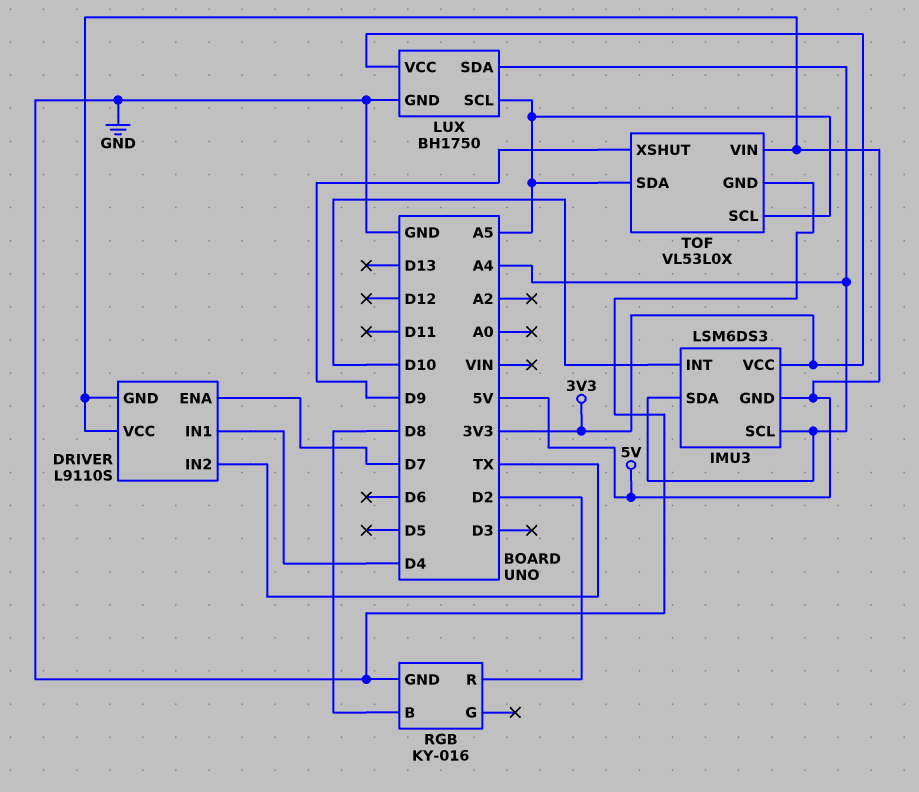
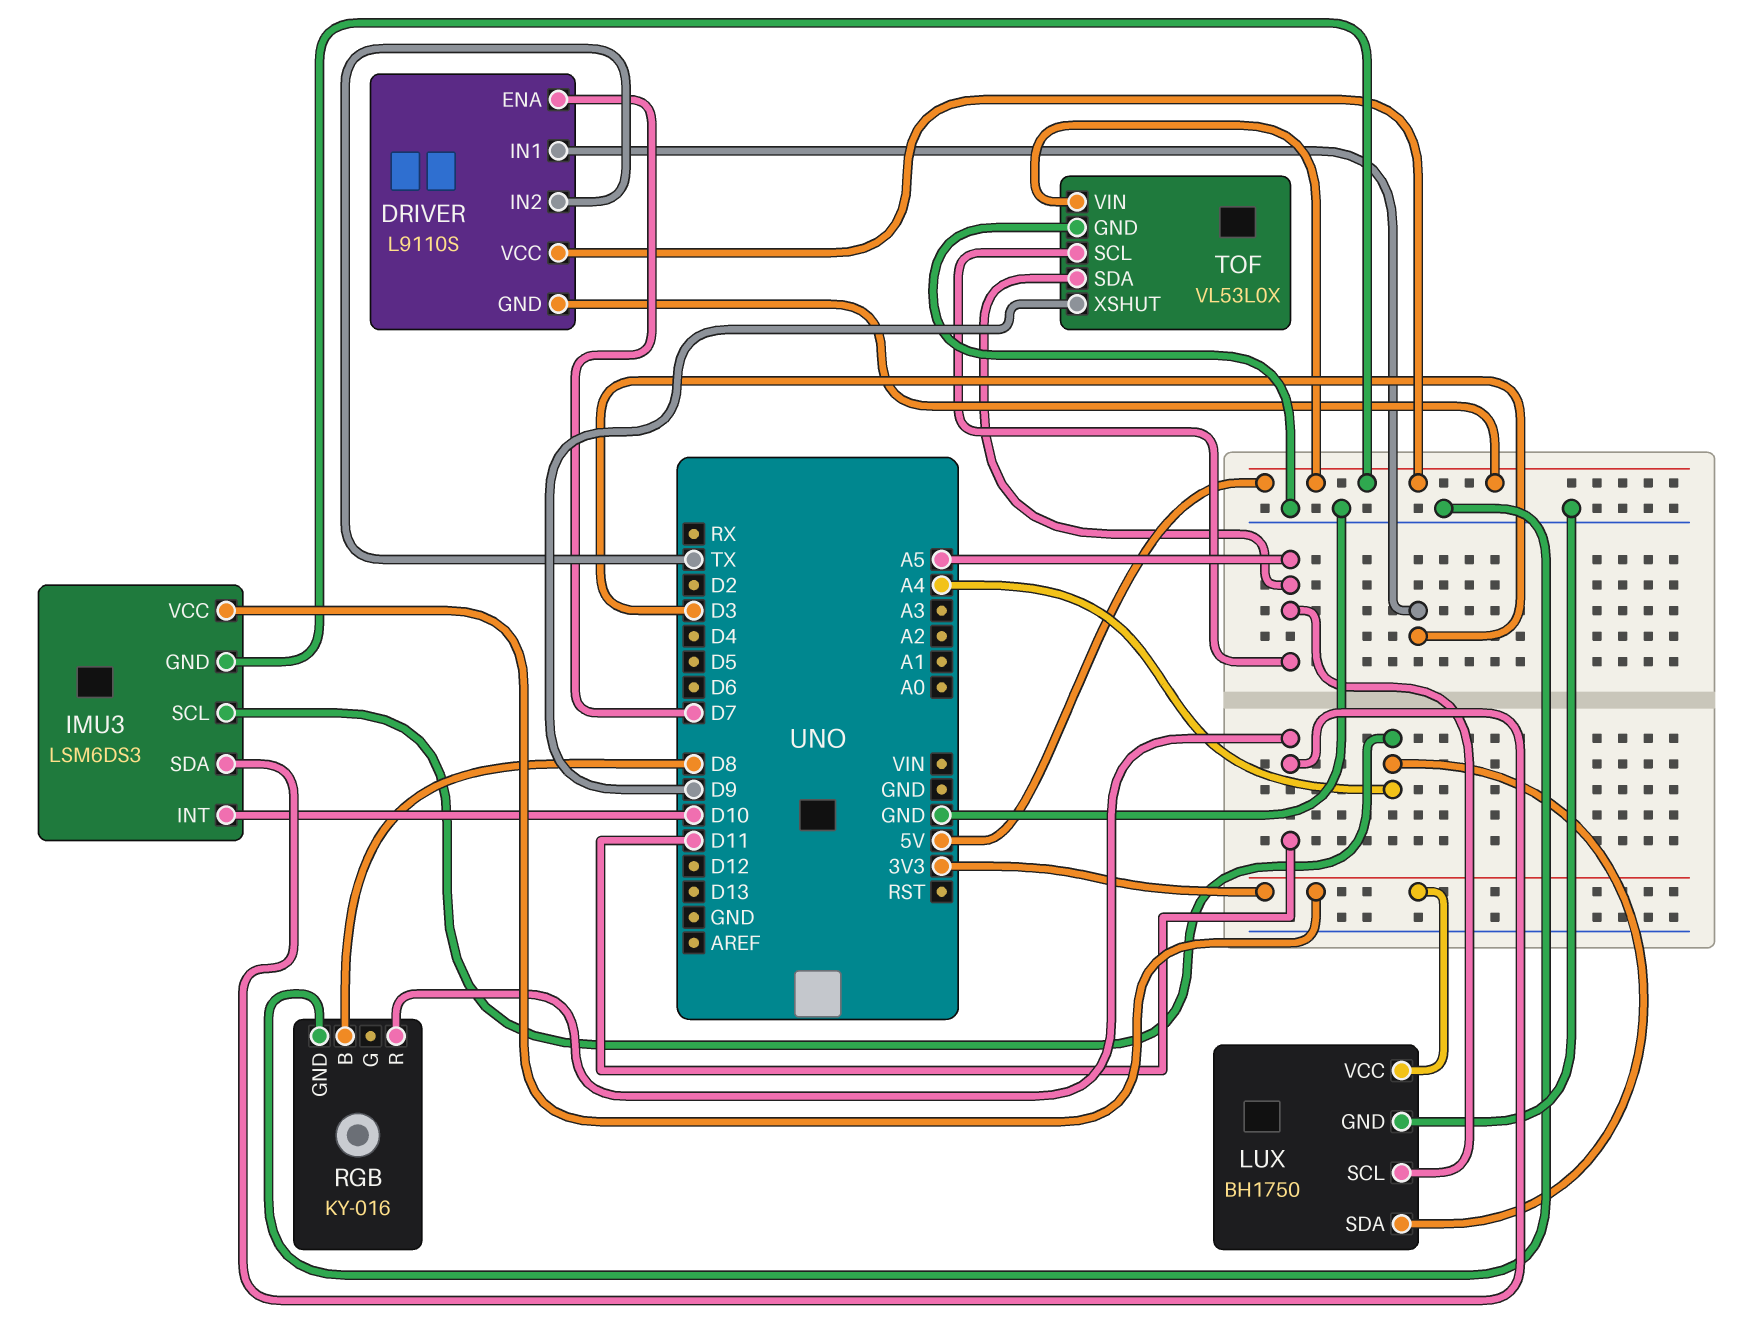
DRIVER pin IN1: D4 -> D3
IMU3 pin SDA: A4 -> D11
RGB pin R: D2 -> D11

